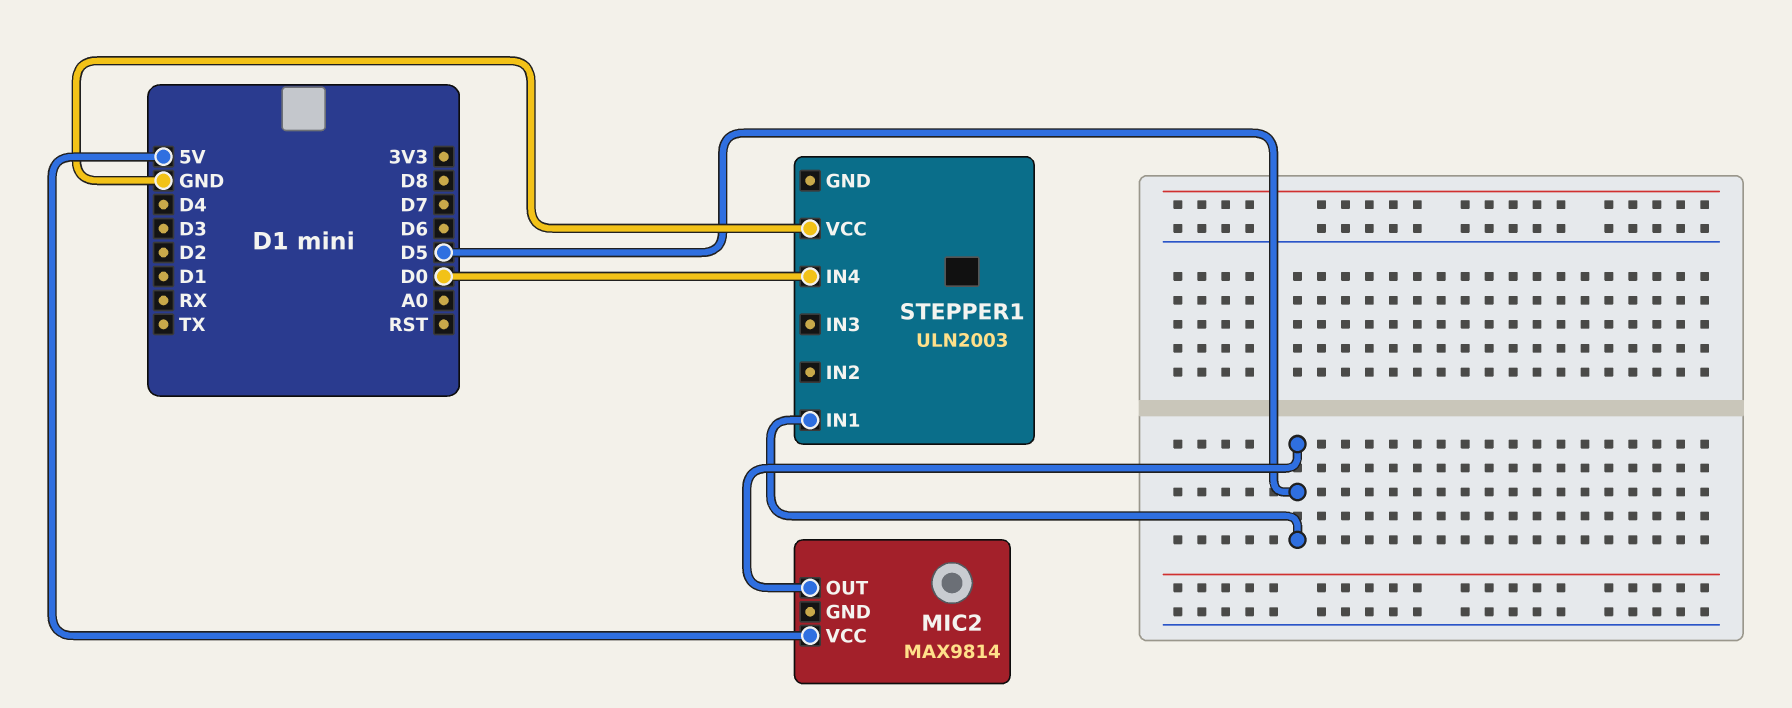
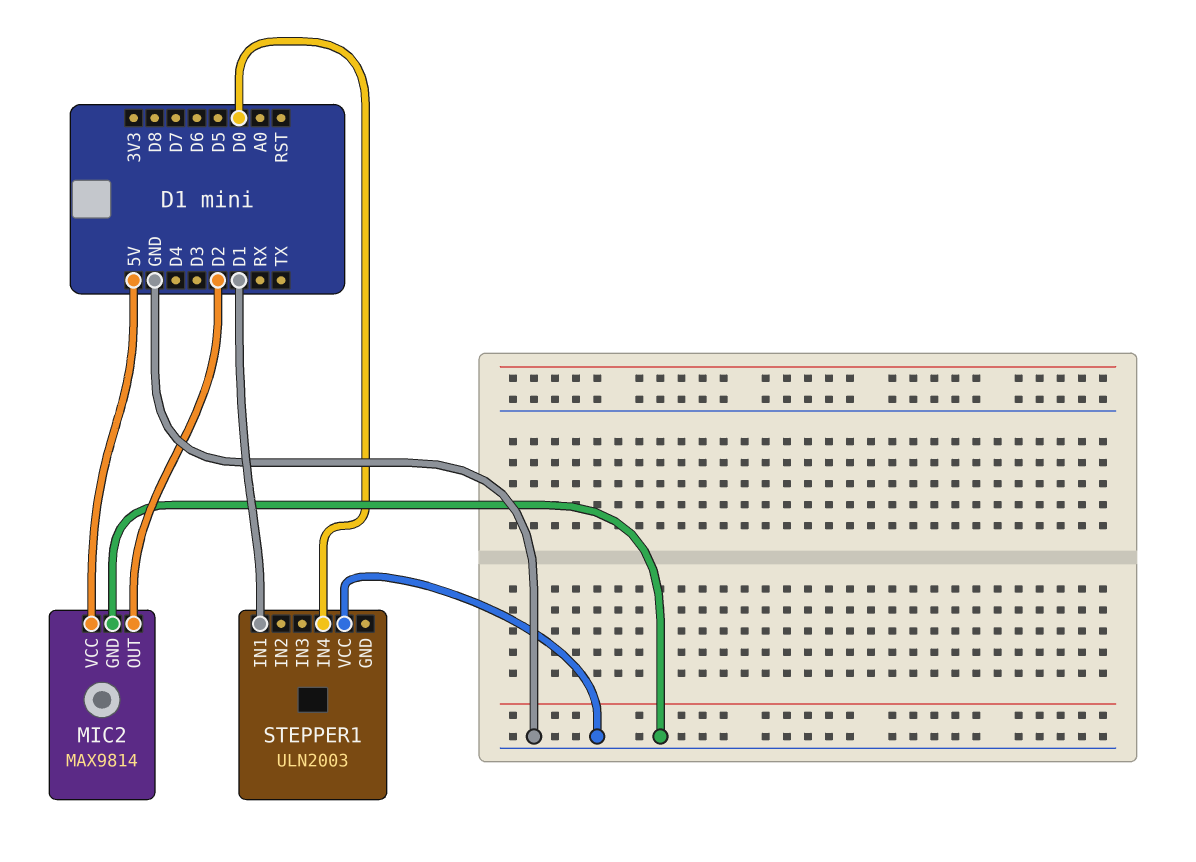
MIC2 pin GND: none -> GND
MIC2 pin OUT: D5 -> D2
STEPPER1 pin IN1: D5 -> D1

